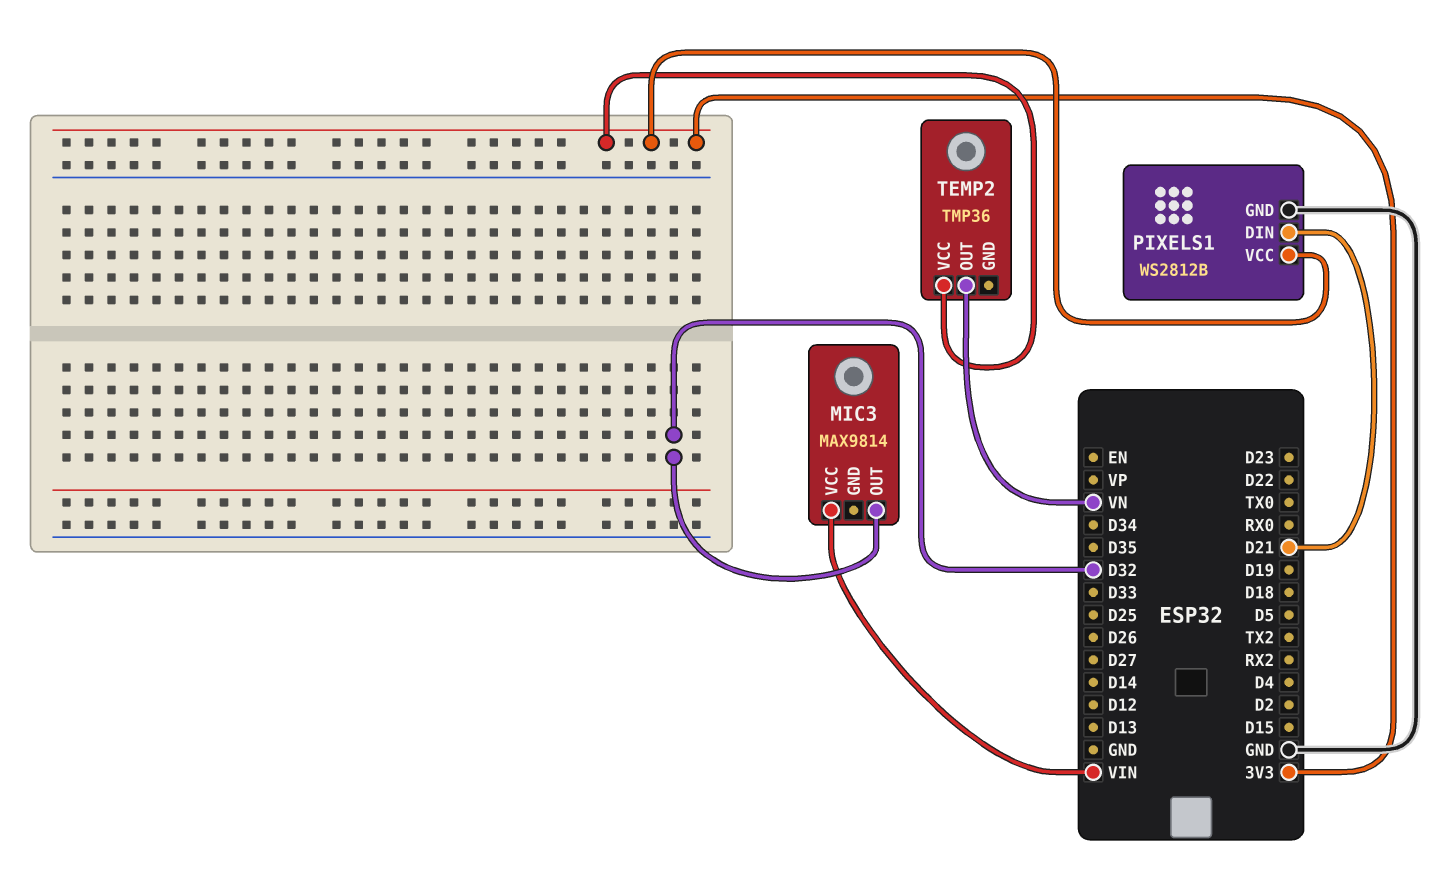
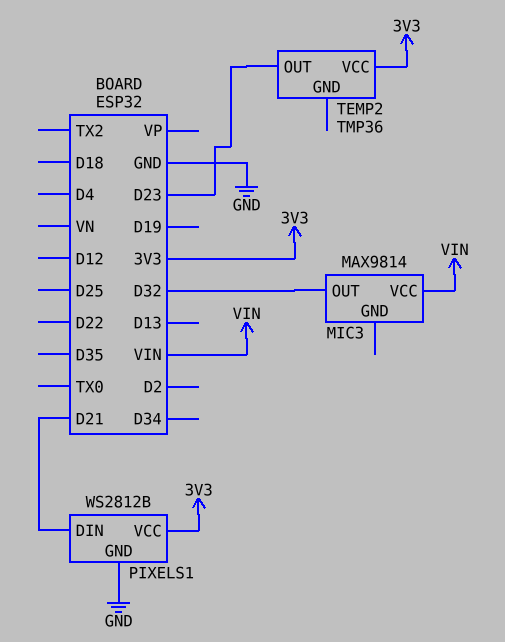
TEMP2 pin OUT: VN -> D23

